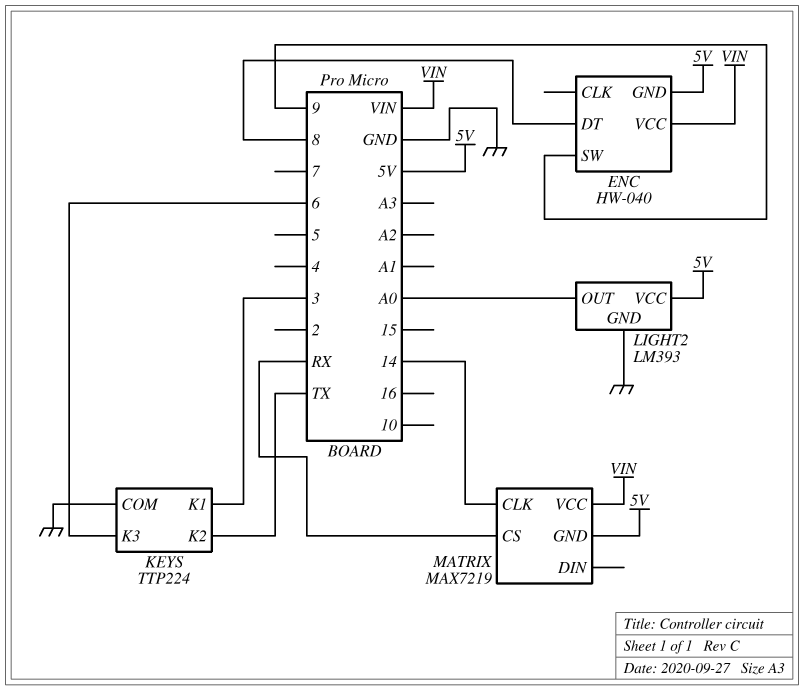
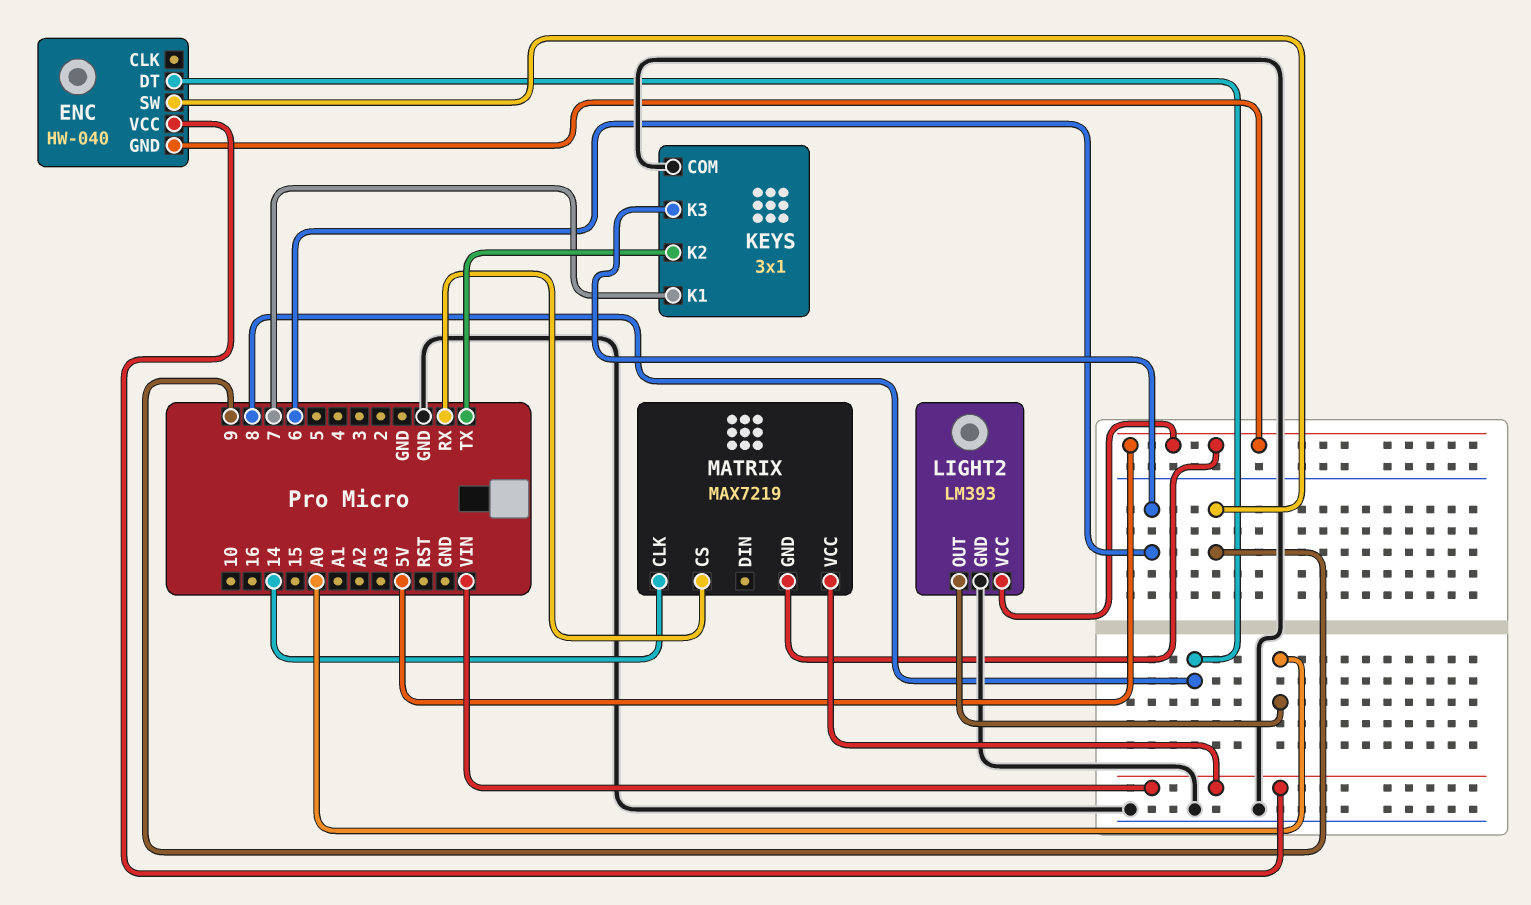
KEYS: TTP224 -> 3x1
KEYS pin K1: 3 -> 7

